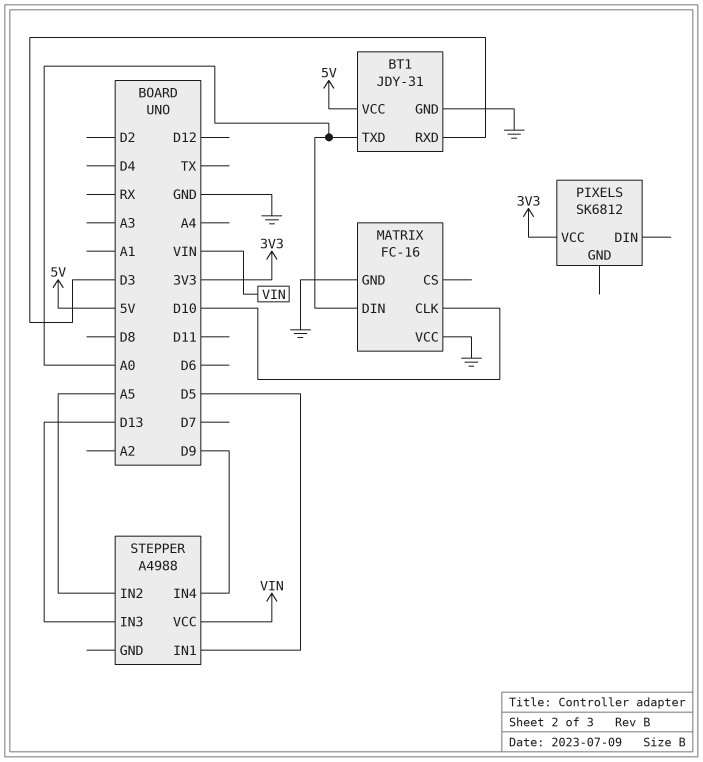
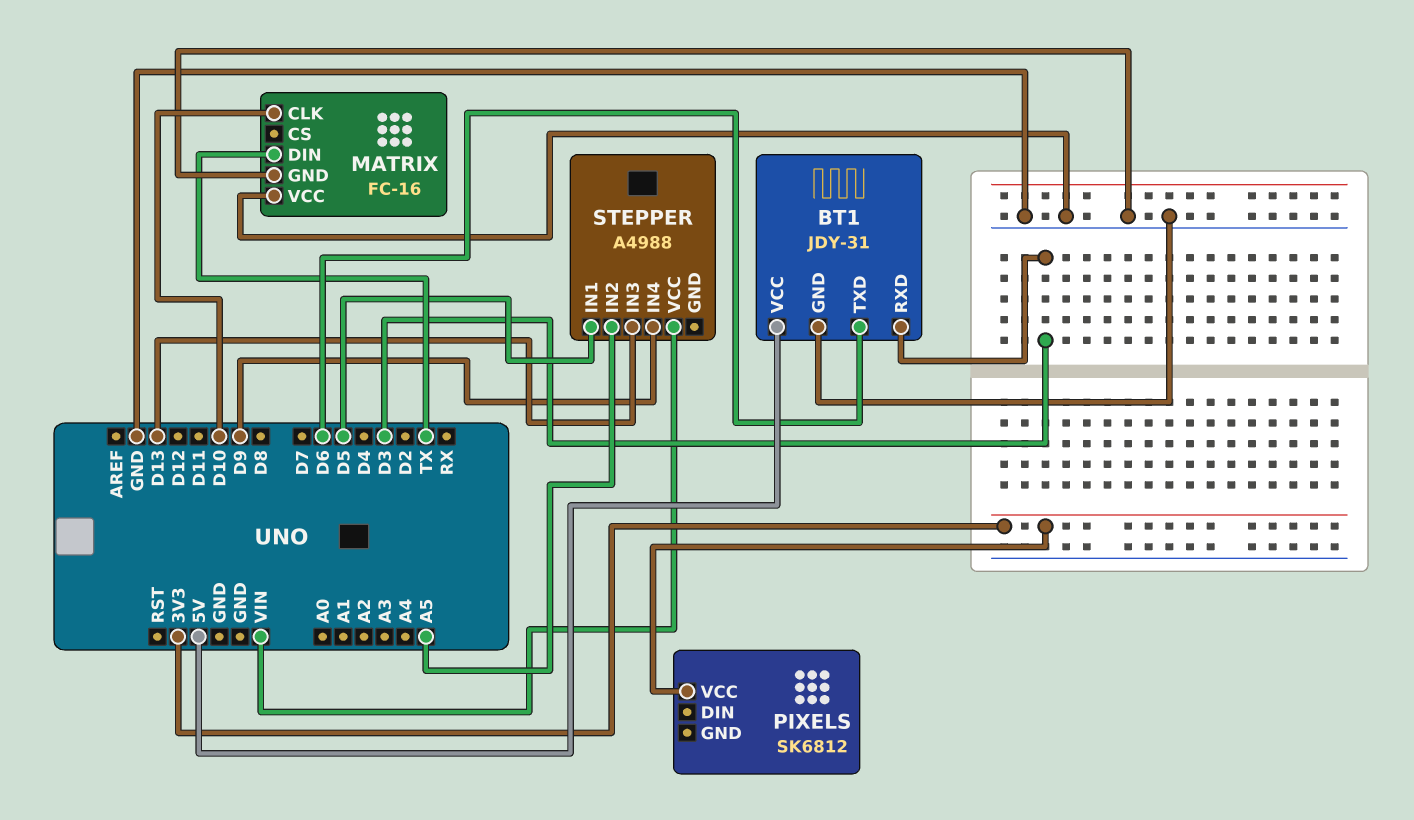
BT1 pin TXD: A0 -> D6
MATRIX pin DIN: A0 -> TX

